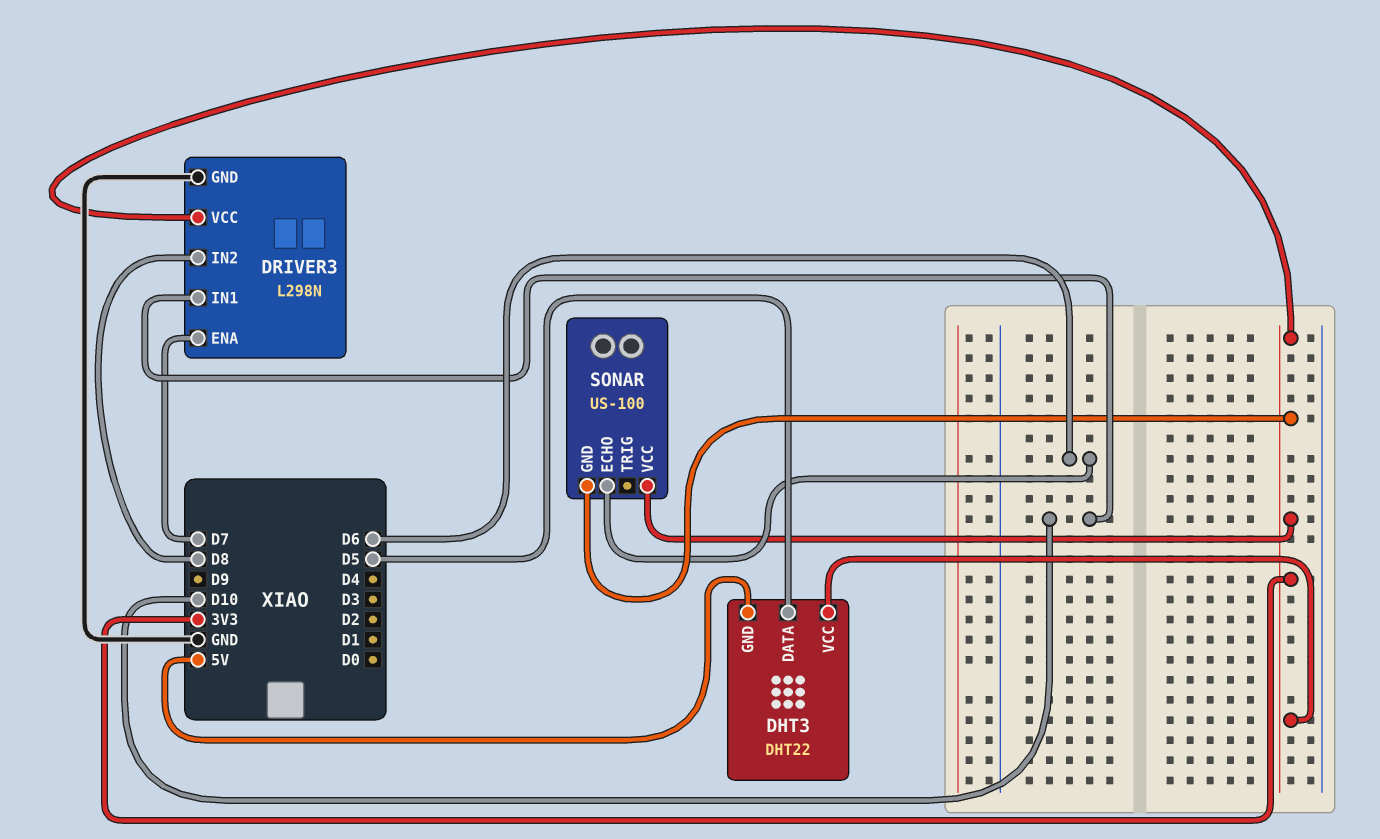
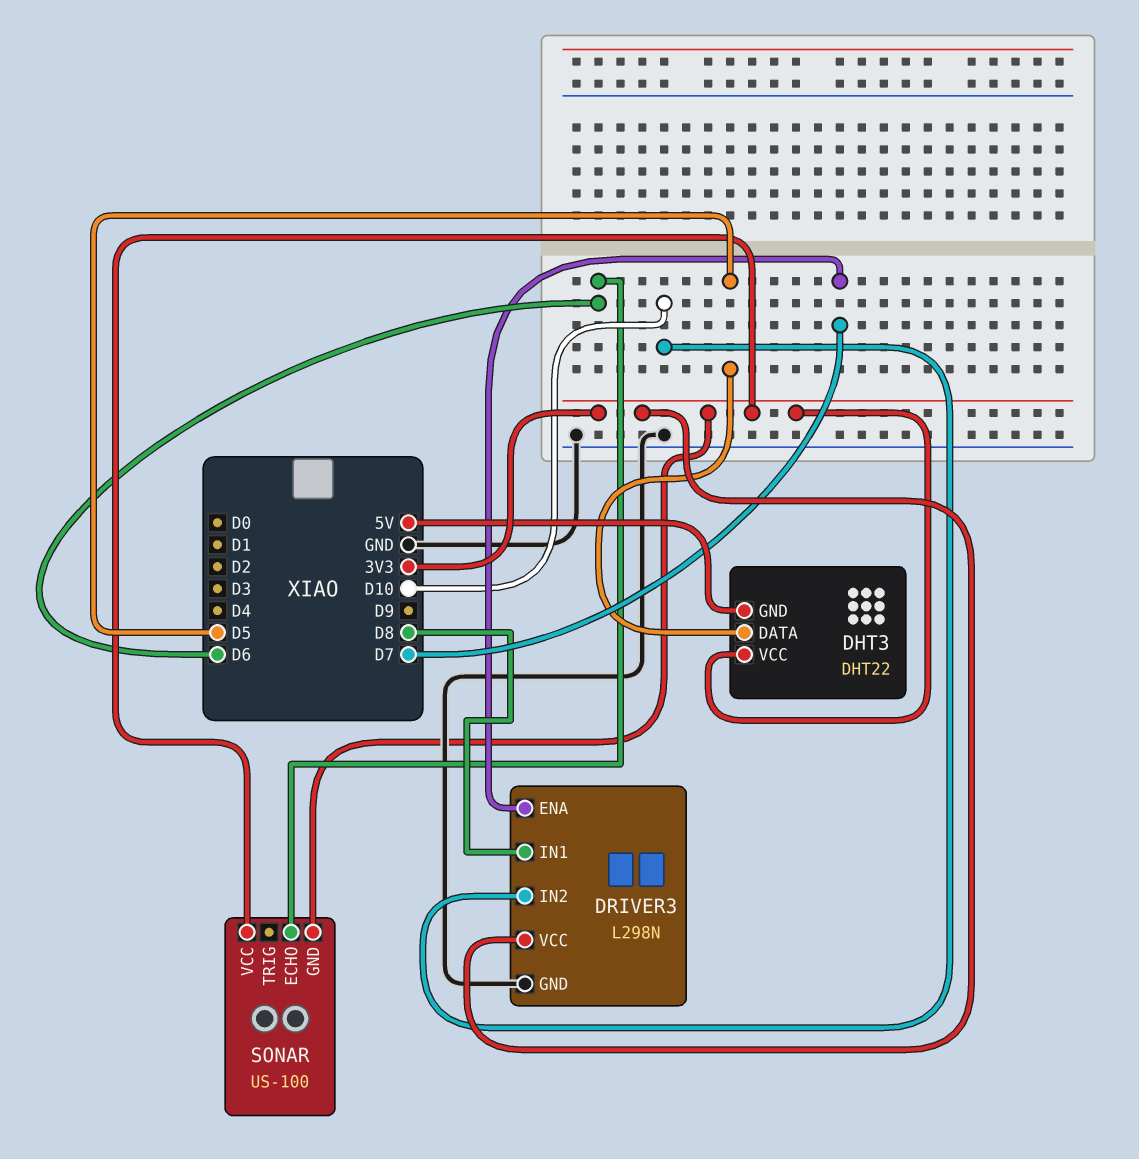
DRIVER3 pin IN1: D10 -> D8
DRIVER3 pin IN2: D8 -> D10

